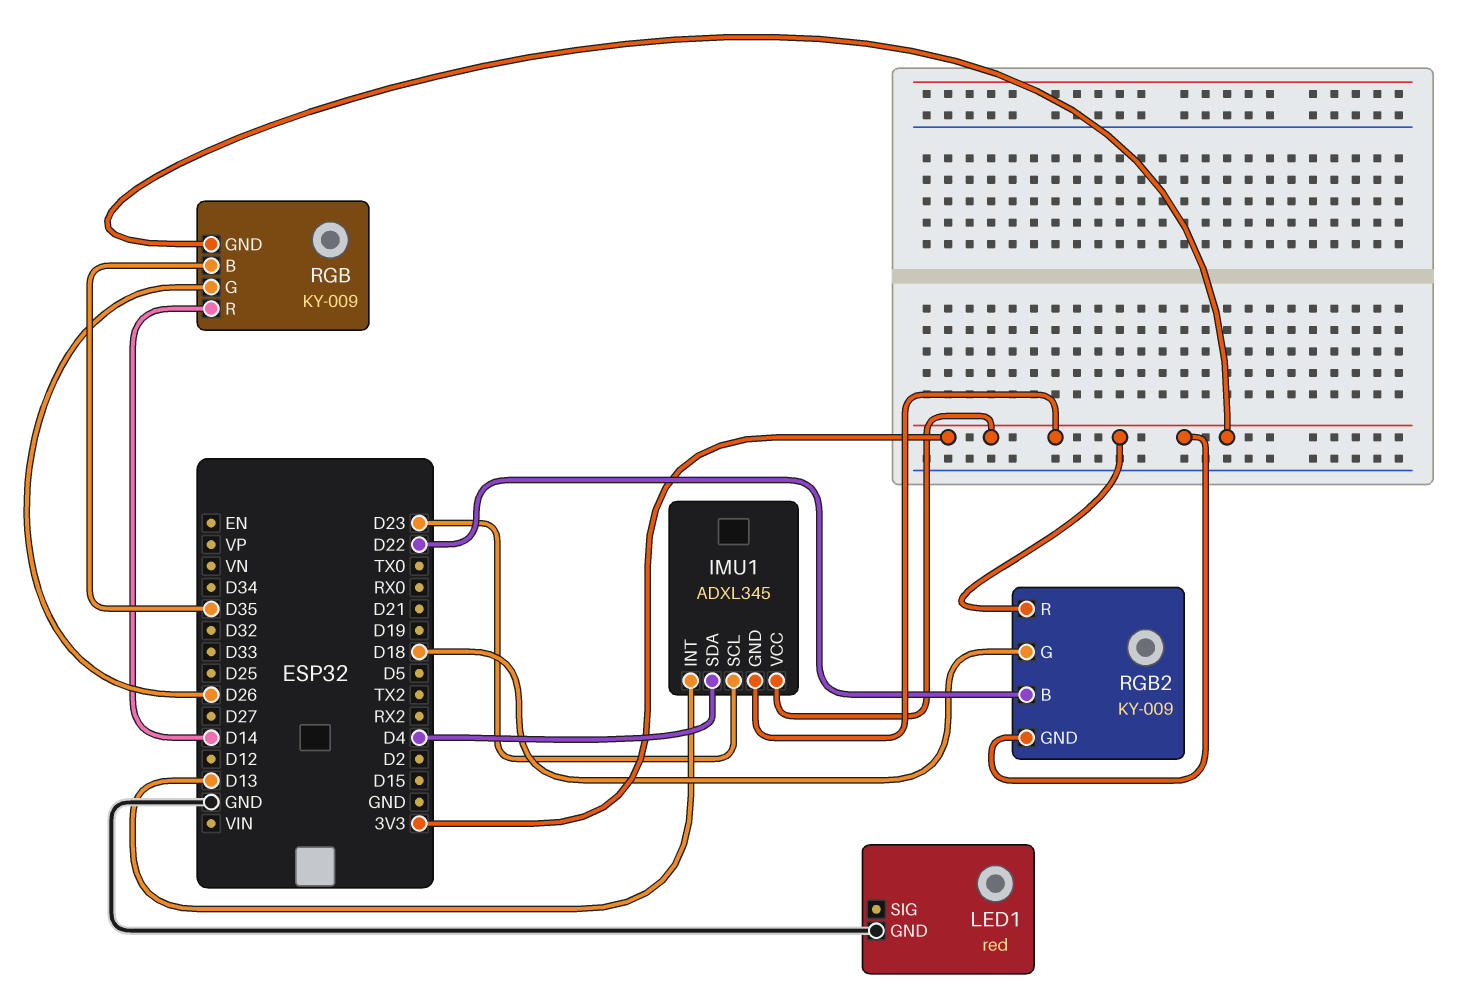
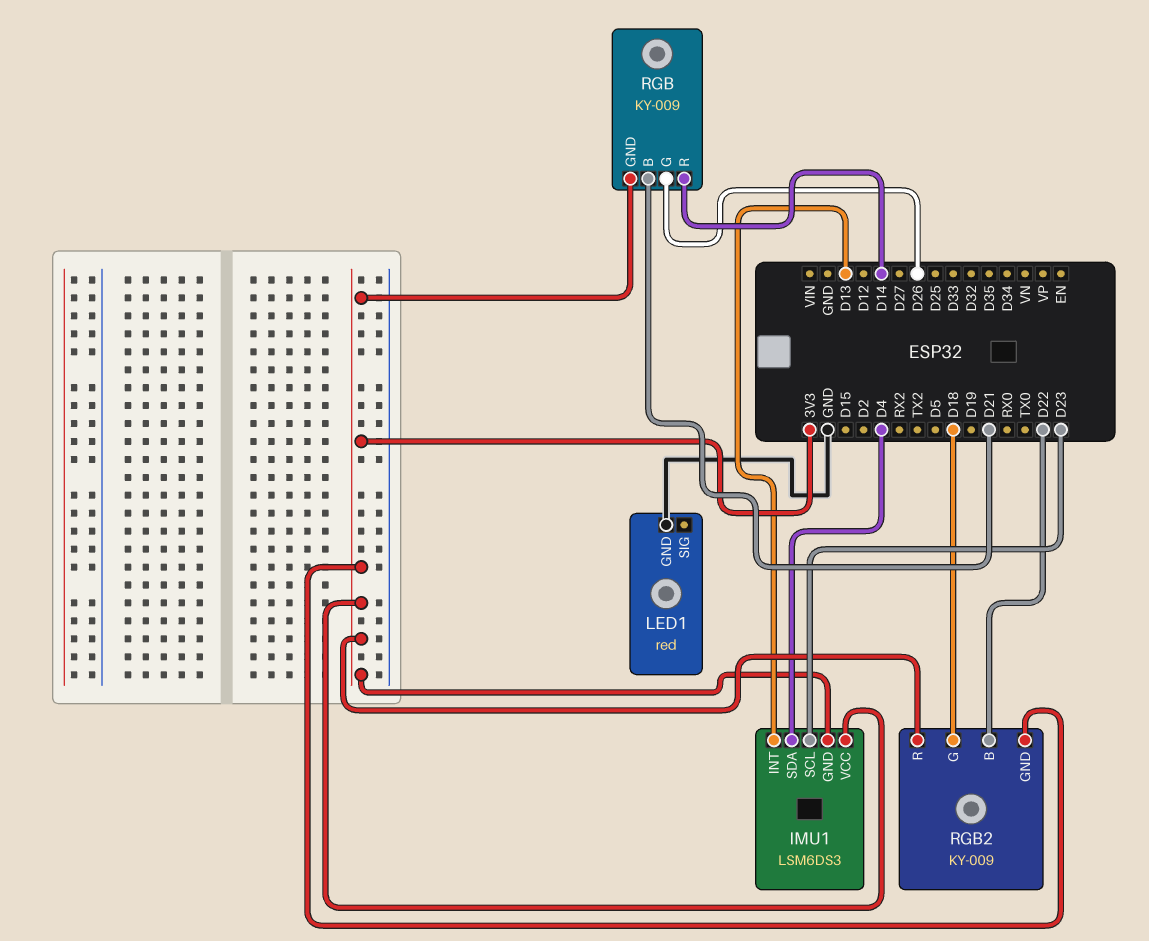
IMU1: ADXL345 -> LSM6DS3
RGB pin B: D35 -> D21

